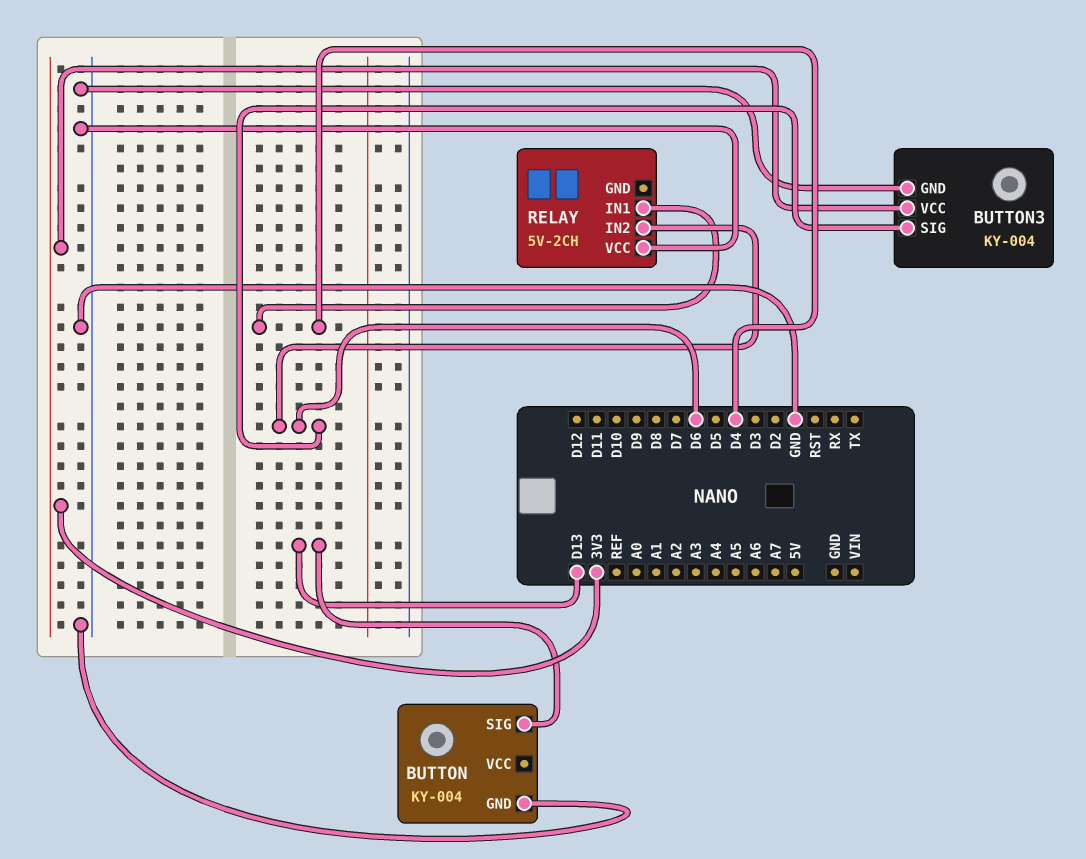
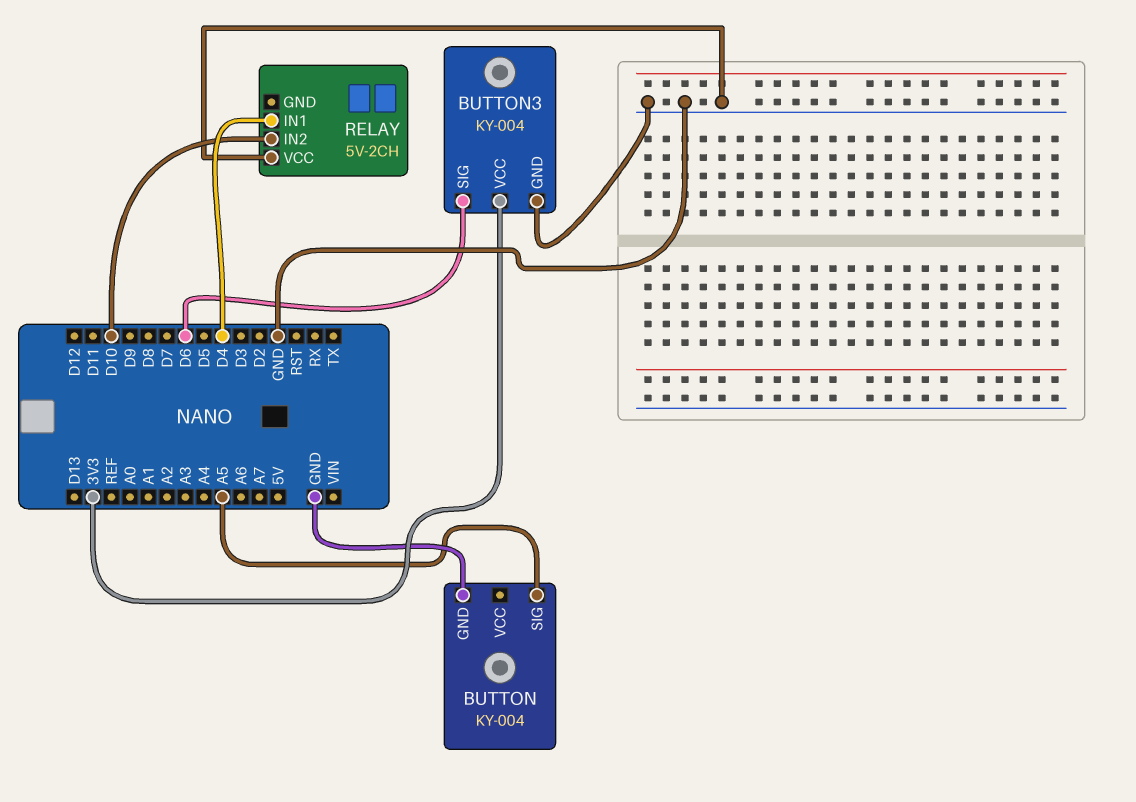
BUTTON pin SIG: D13 -> A5
RELAY pin IN2: D6 -> D10

